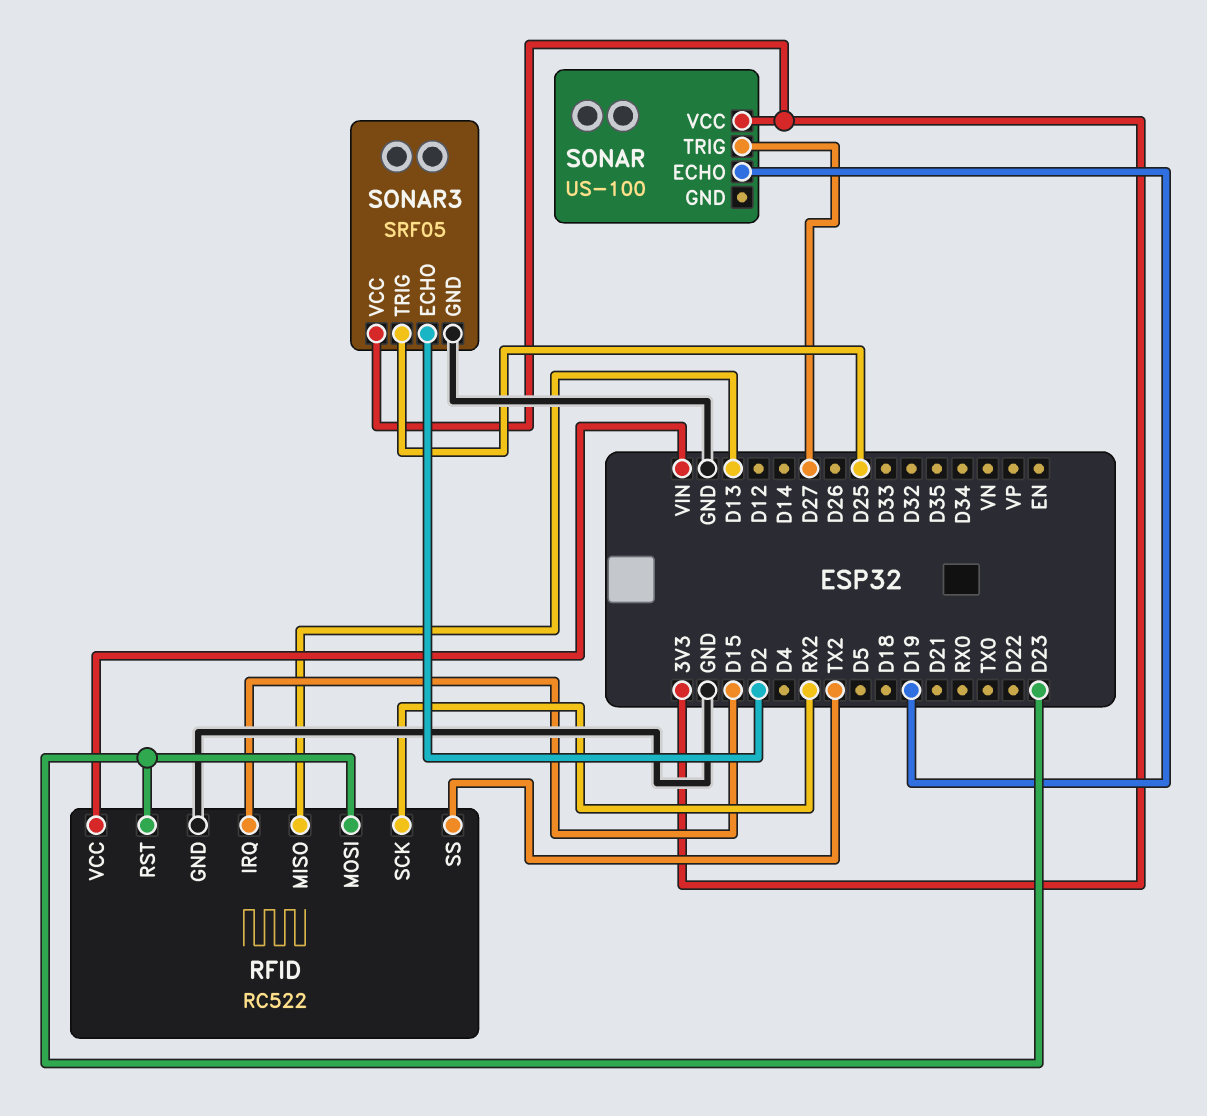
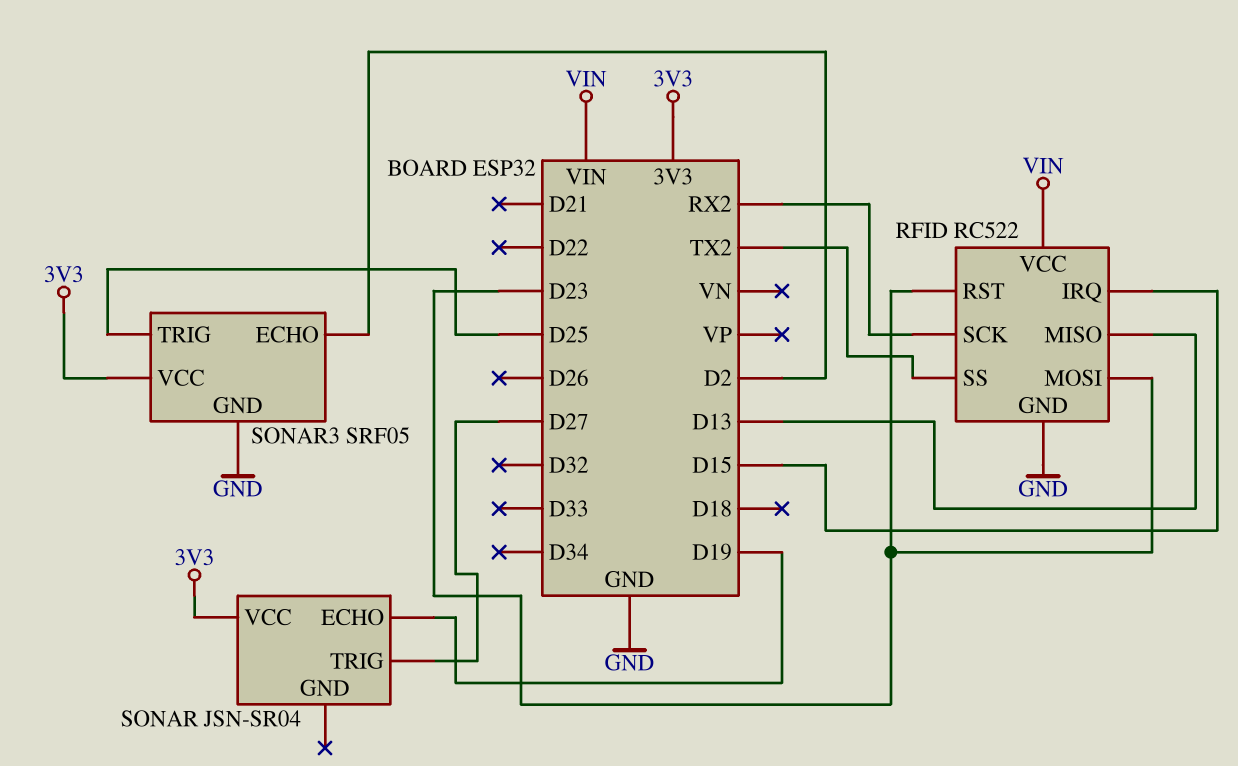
SONAR: US-100 -> JSN-SR04

